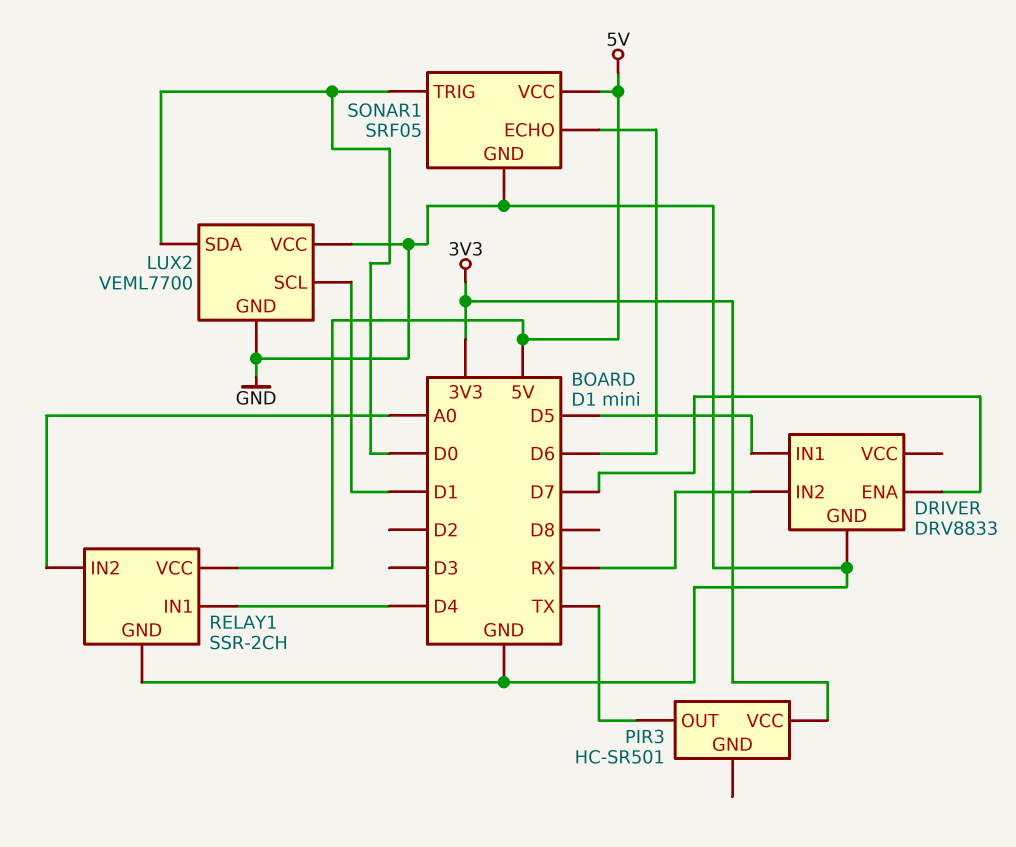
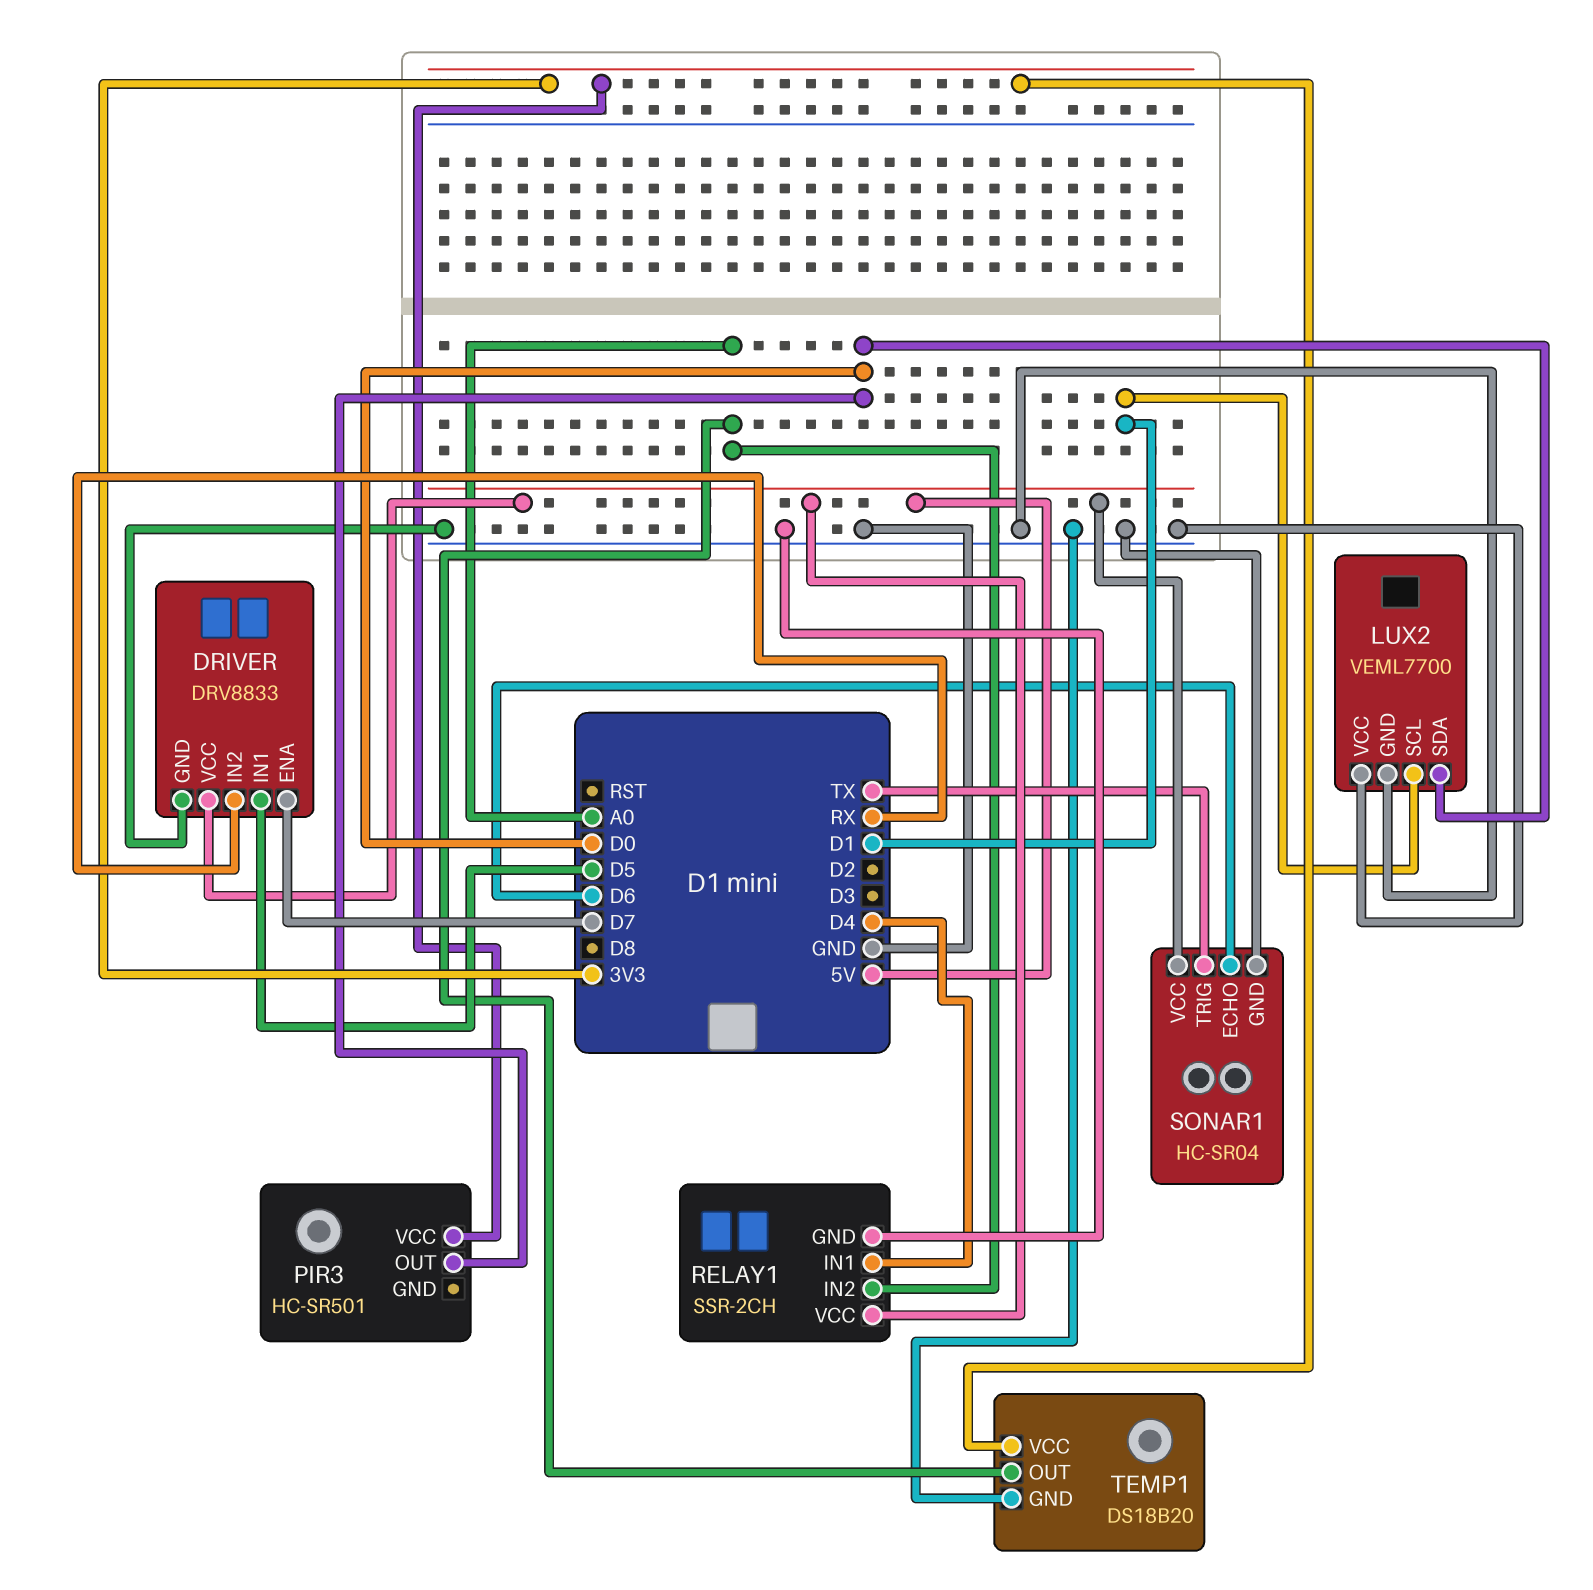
DRIVER pin VCC: none -> 5V
PIR3 pin OUT: TX -> D0
SONAR1: SRF05 -> HC-SR04
SONAR1 pin TRIG: D0 -> TX
TEMP1: none -> DS18B20
TEMP1 pin GND: none -> GND
TEMP1 pin OUT: none -> A0
TEMP1 pin VCC: none -> 3V3

